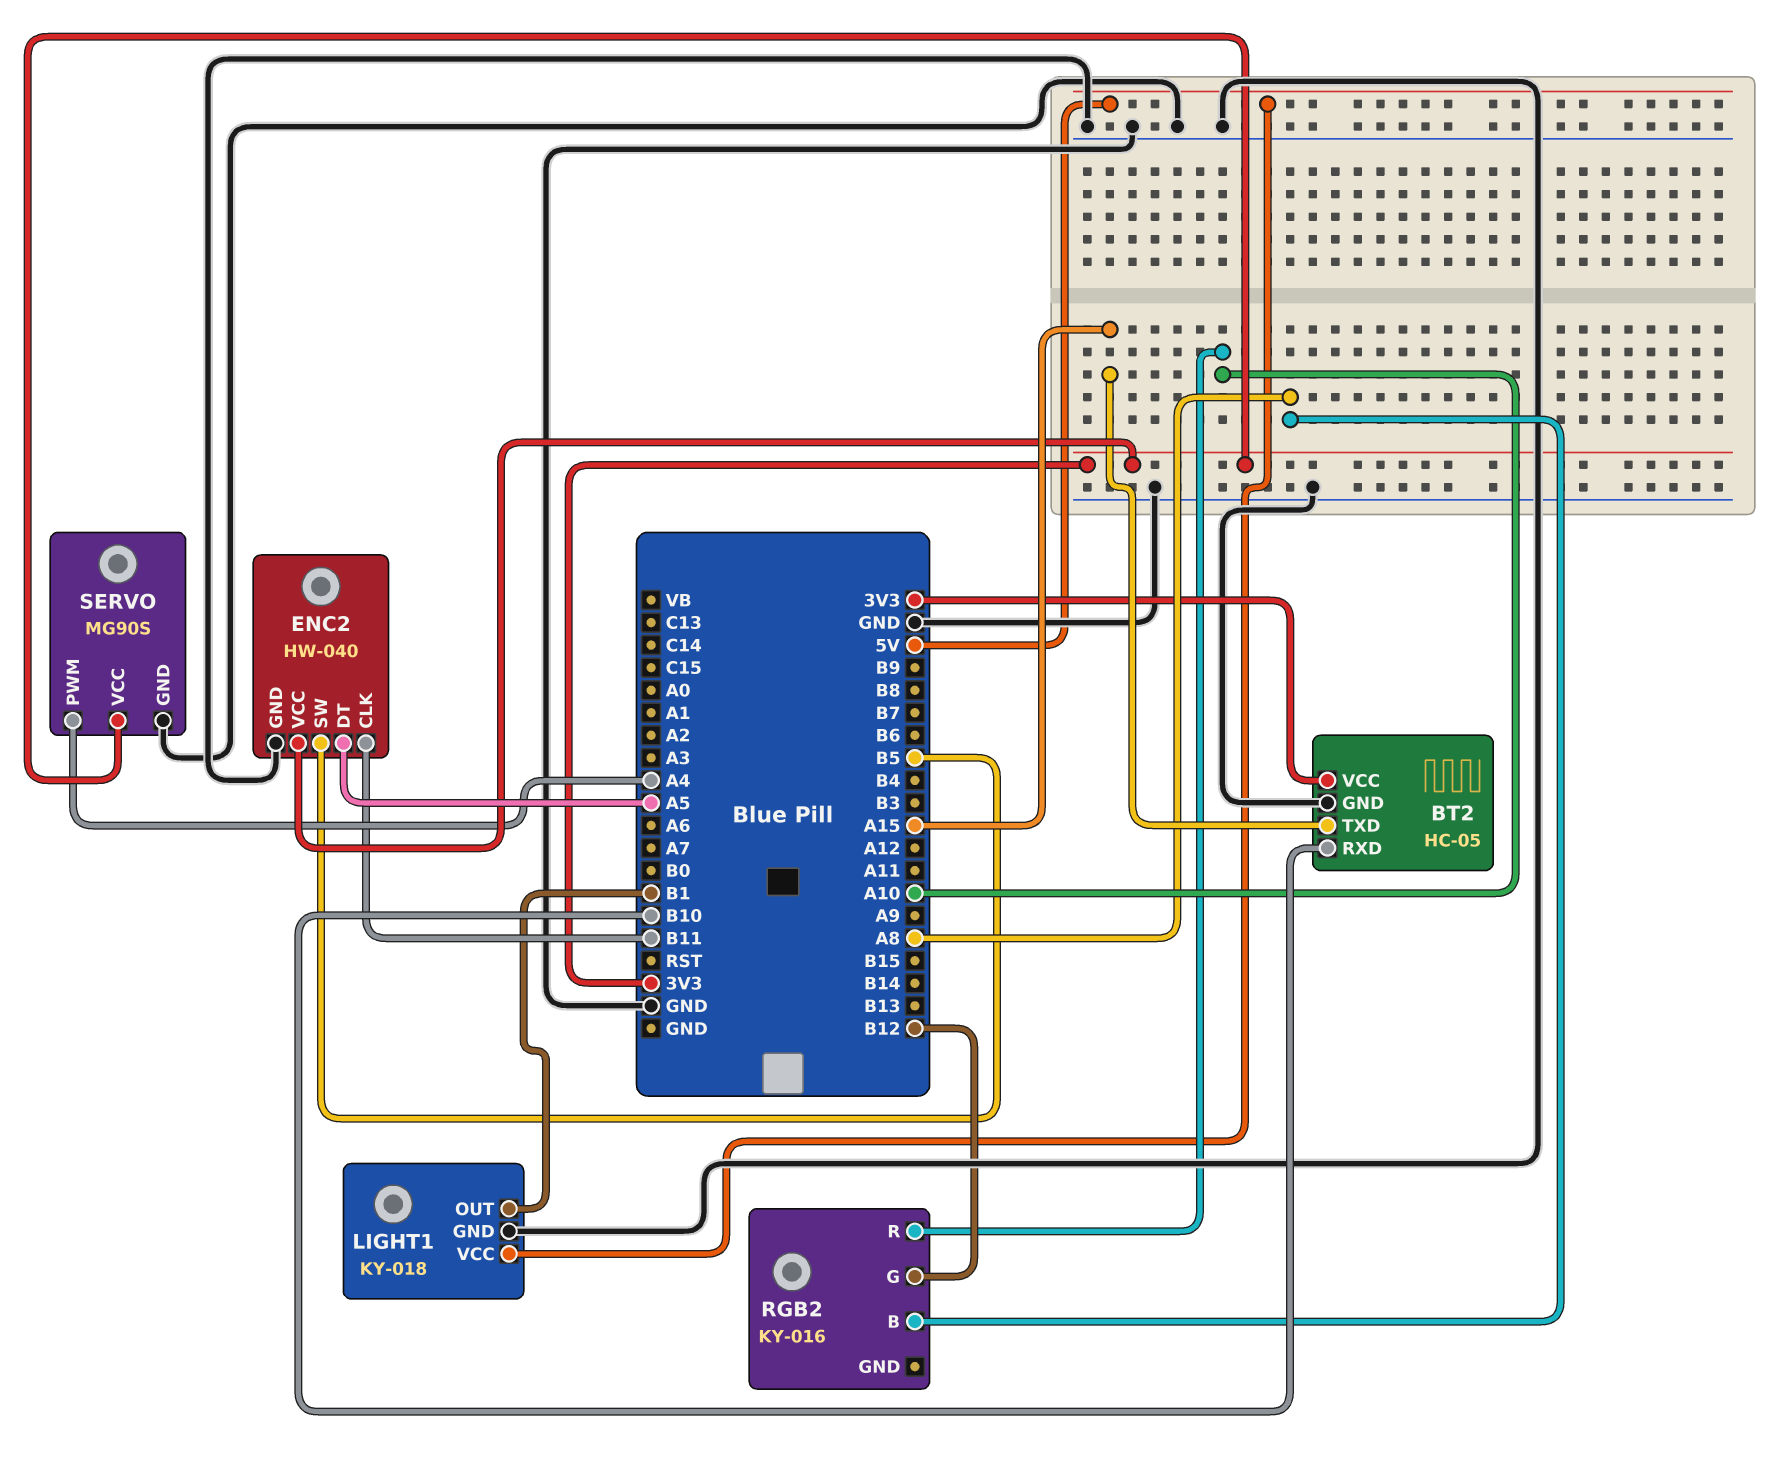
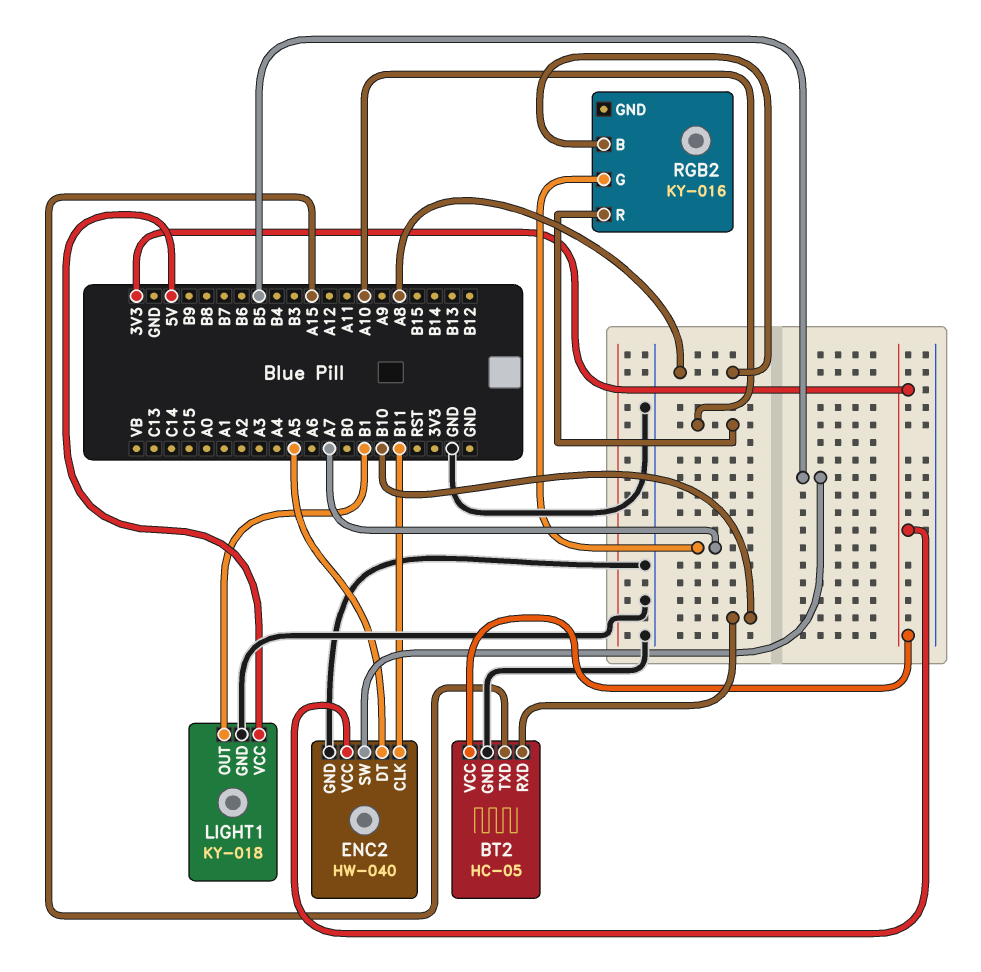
RGB2 pin G: B12 -> A7
SERVO: MG90S -> none
SERVO pin GND: GND -> none
SERVO pin PWM: A4 -> none
SERVO pin VCC: 3V3 -> none

